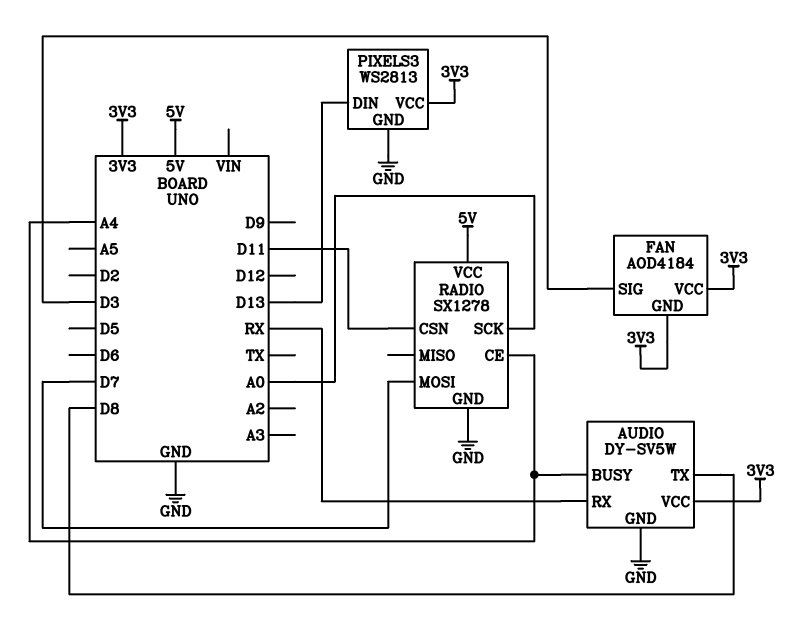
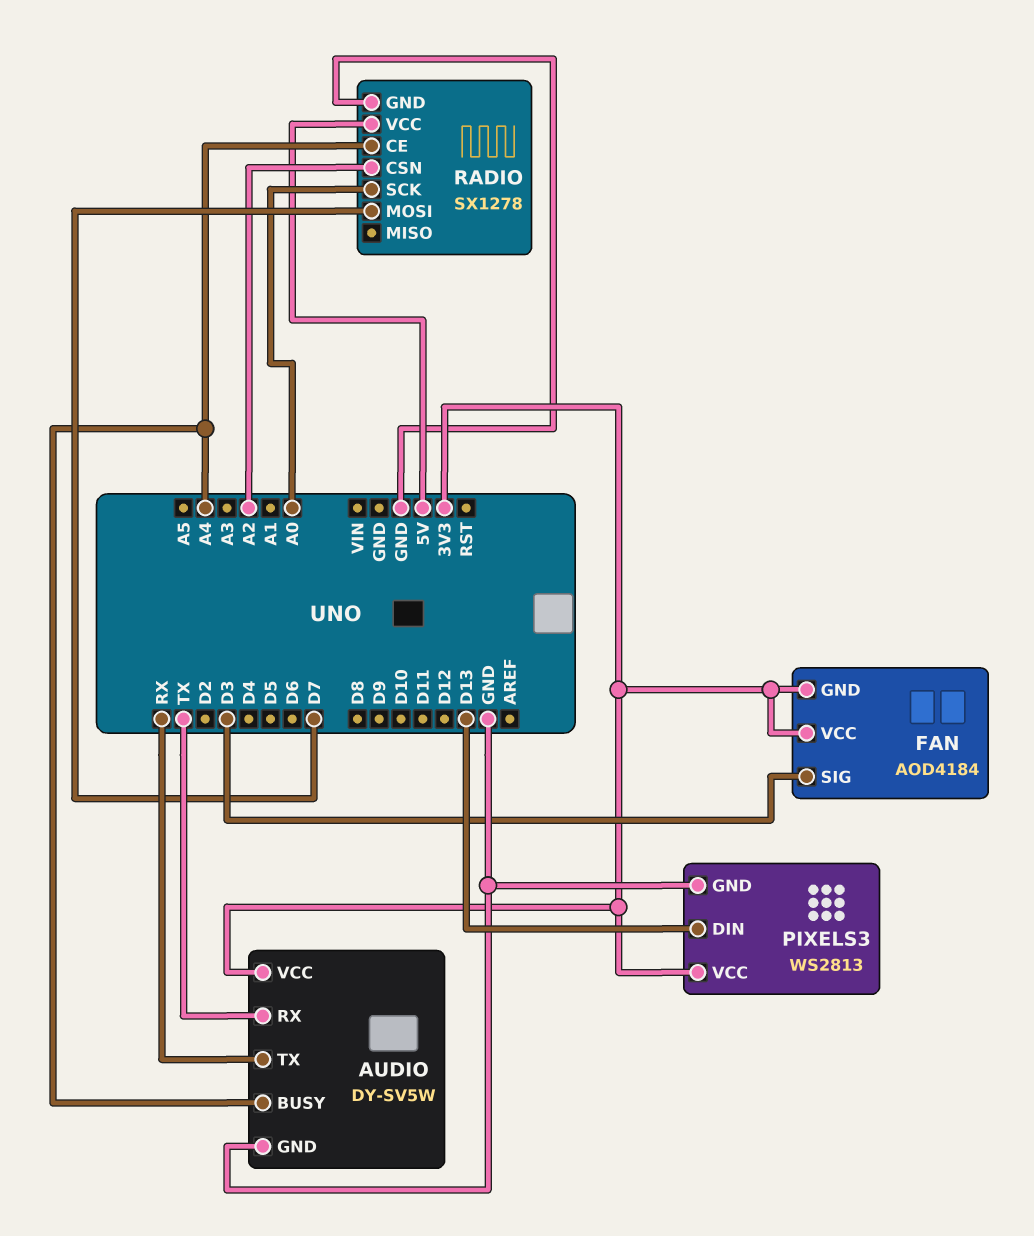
AUDIO pin RX: RX -> TX
AUDIO pin TX: D8 -> RX
RADIO pin CSN: D11 -> A2

